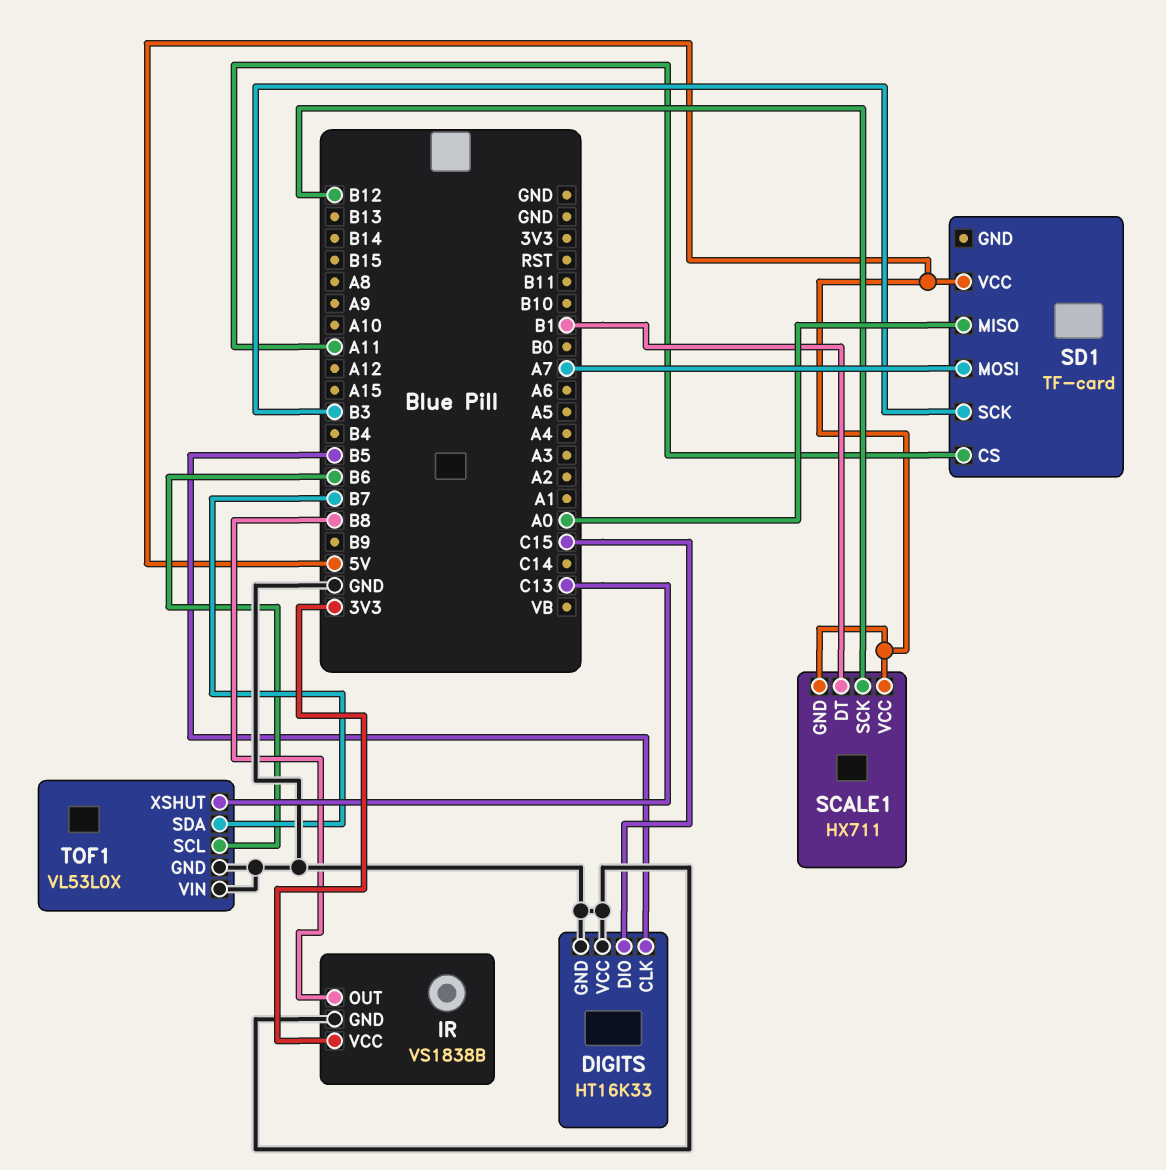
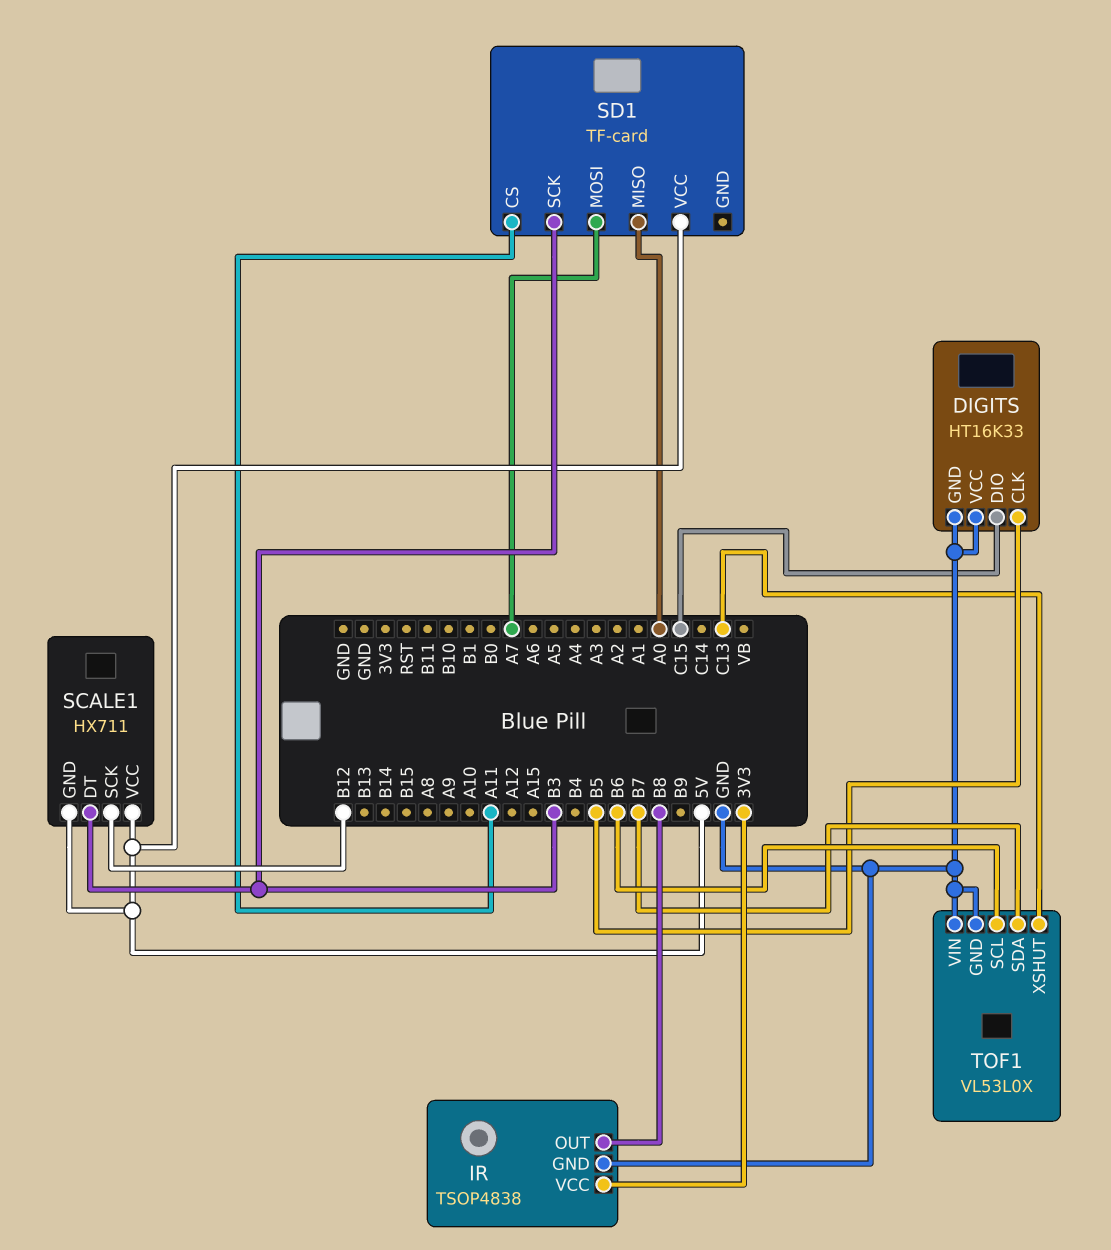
IR: VS1838B -> TSOP4838
SCALE1 pin DT: B1 -> B3

